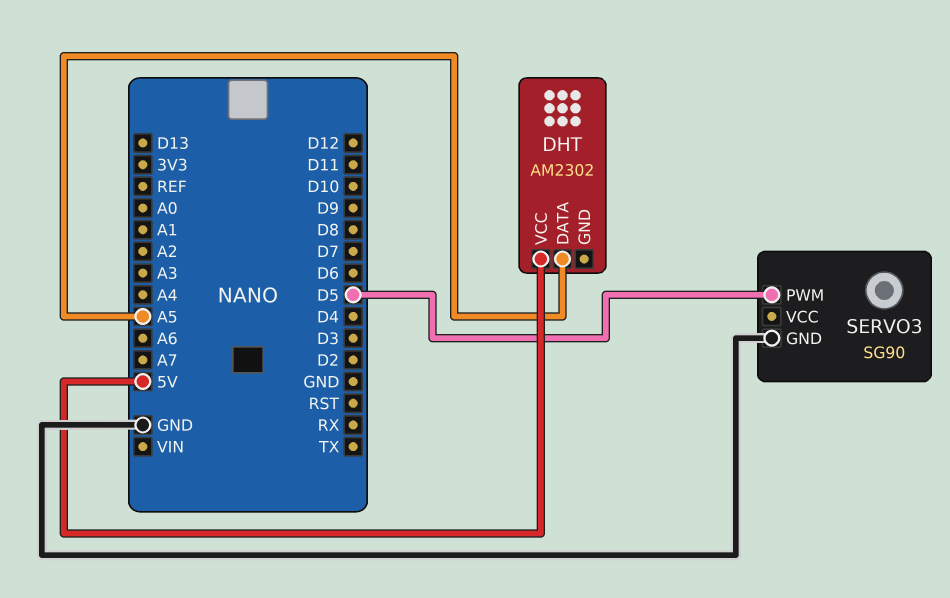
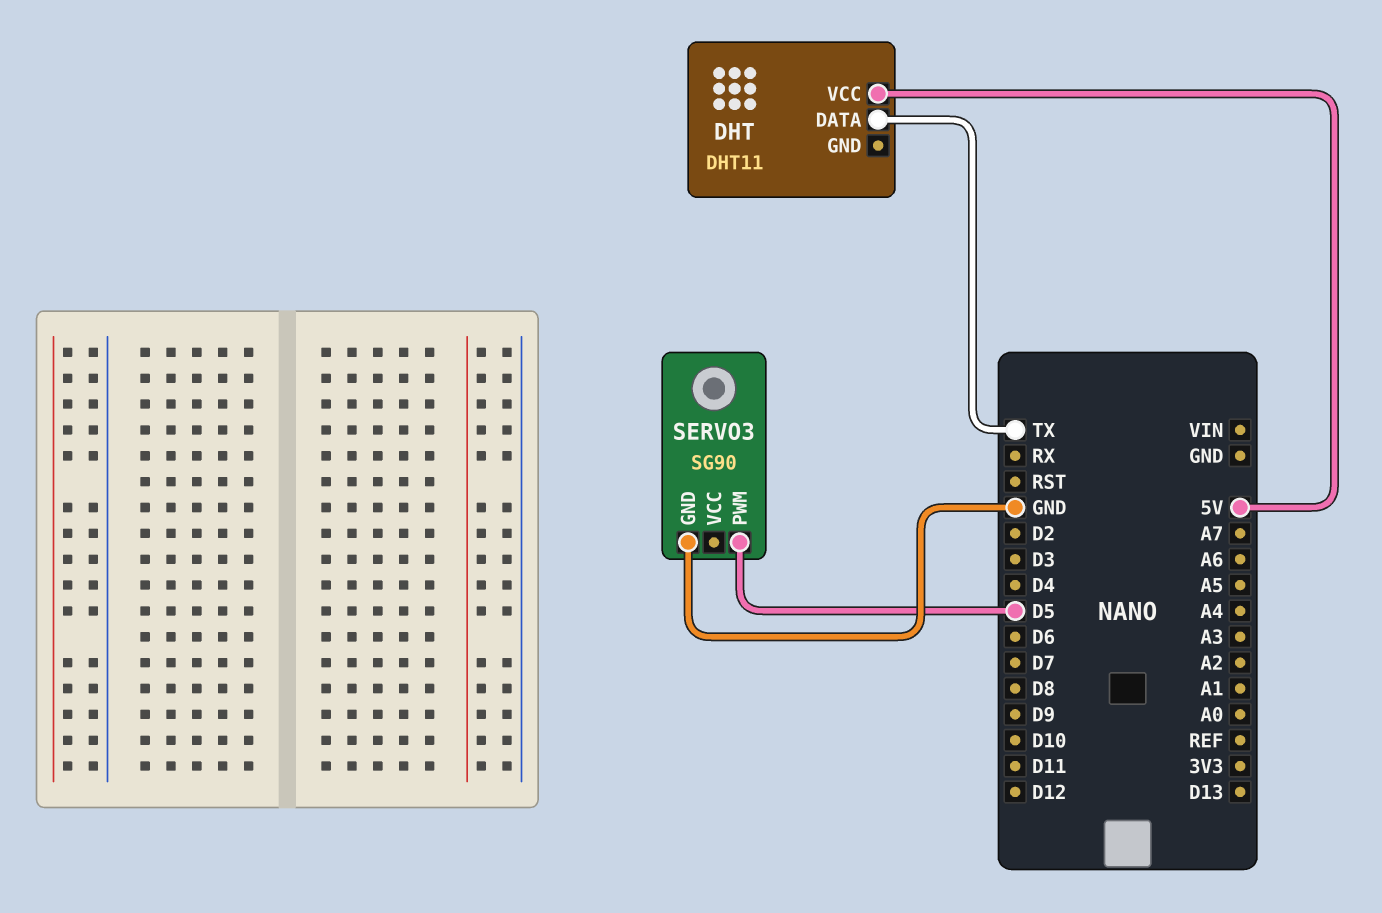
DHT: AM2302 -> DHT11
DHT pin DATA: A5 -> TX

